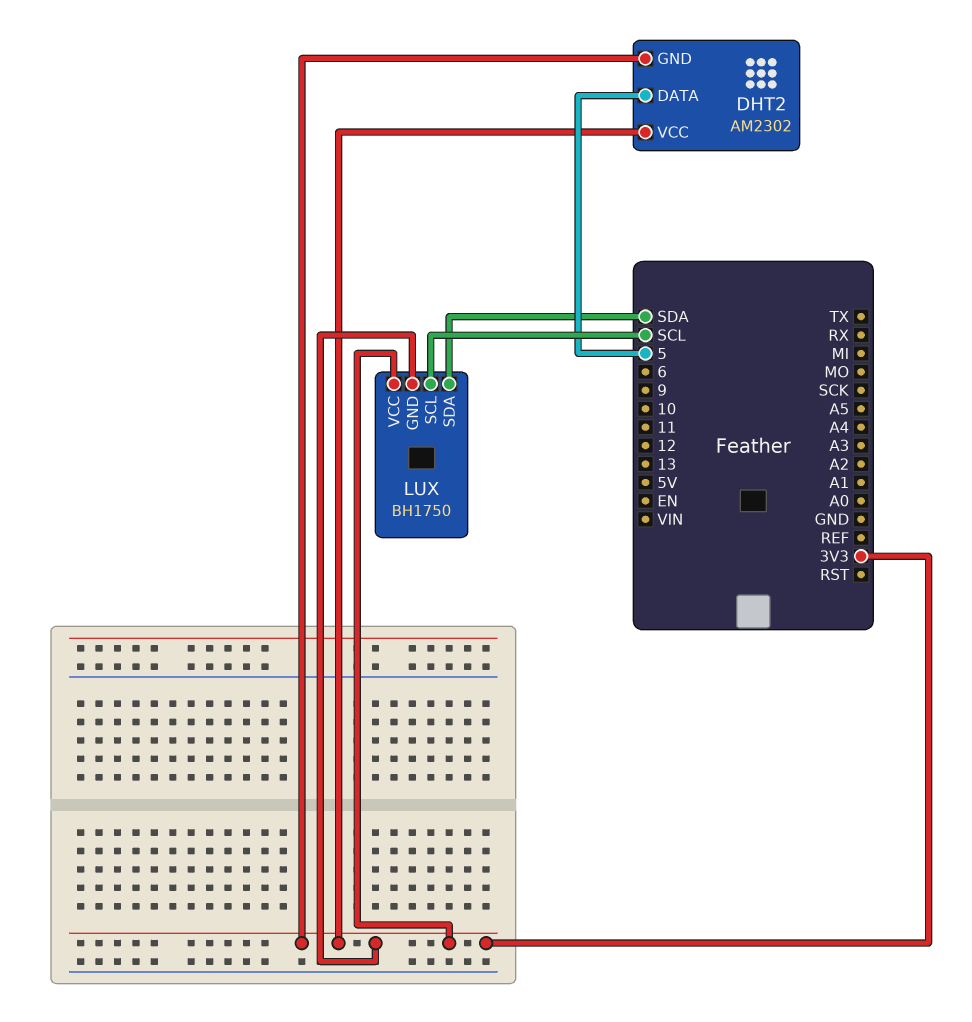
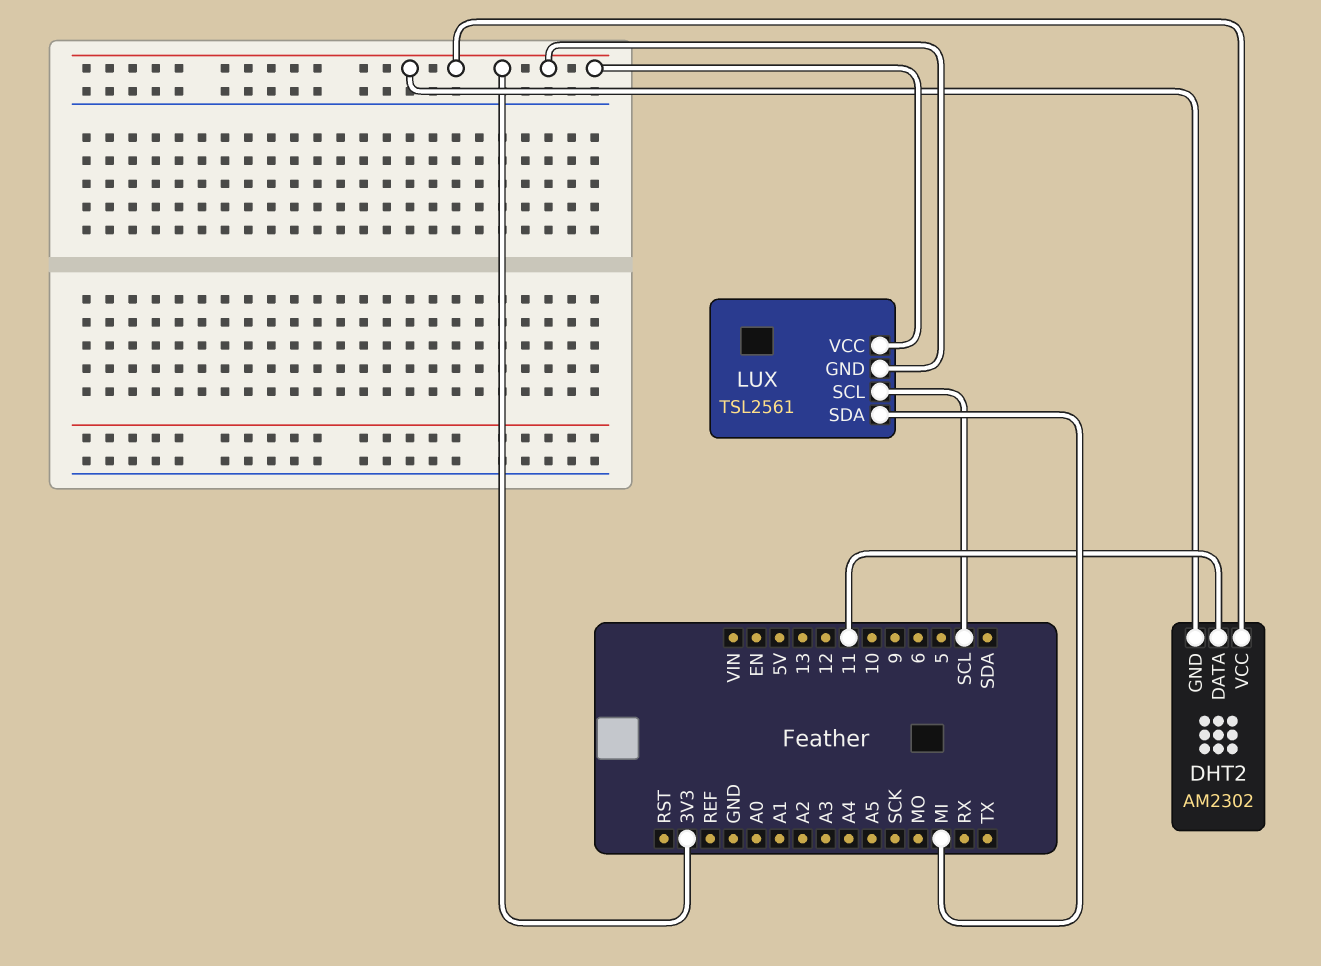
DHT2 pin DATA: 5 -> 11
LUX: BH1750 -> TSL2561
LUX pin SDA: SDA -> MI

